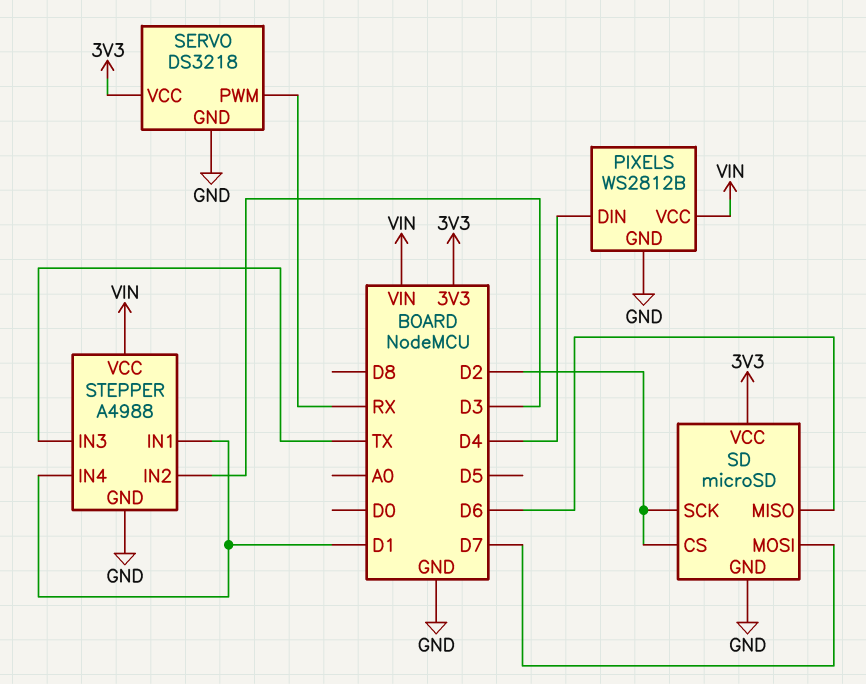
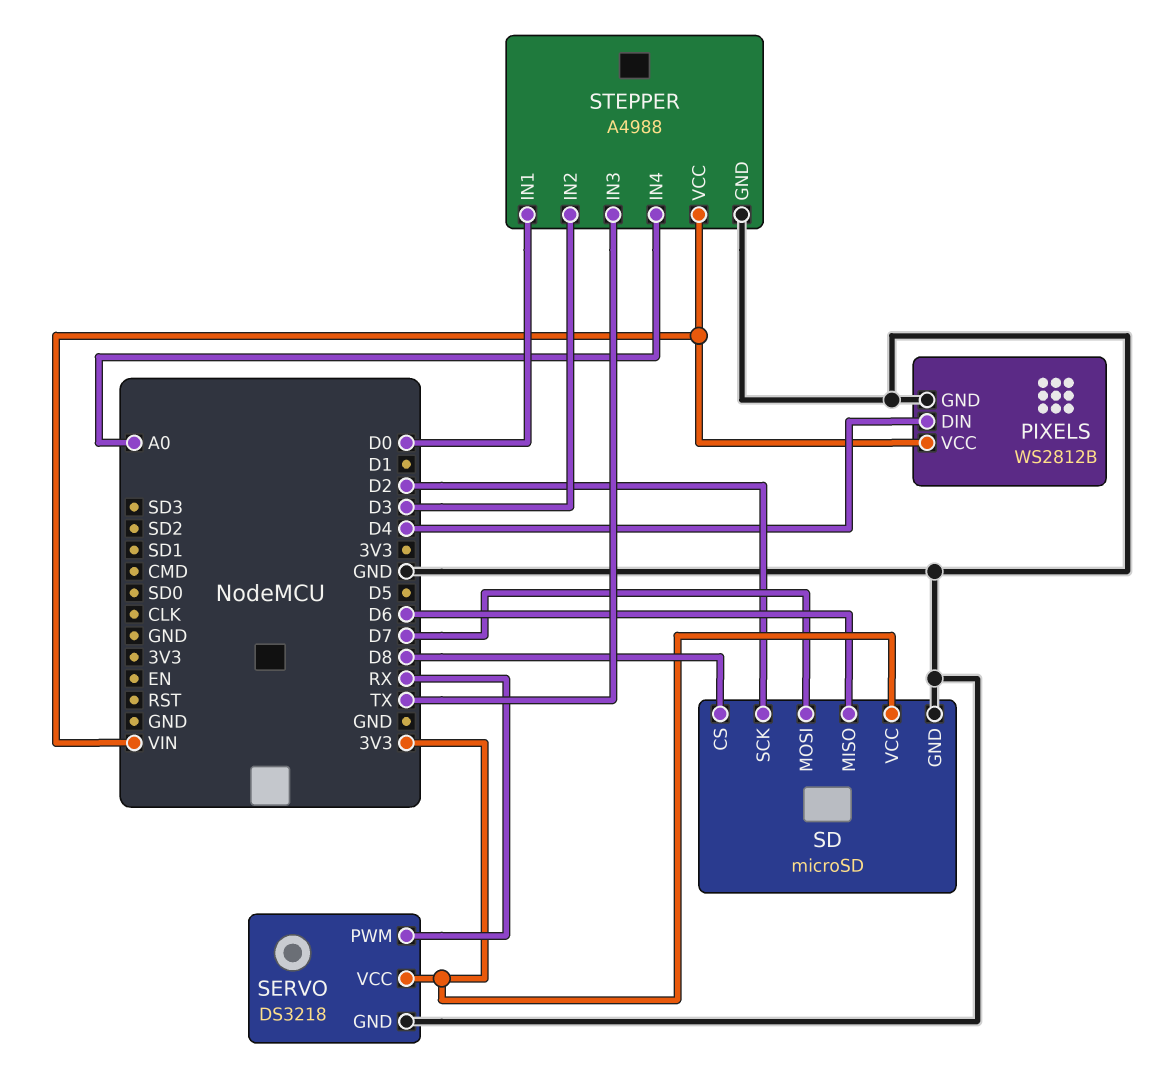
SD pin CS: D2 -> D8
STEPPER pin IN1: D1 -> D0
STEPPER pin IN4: D1 -> A0

